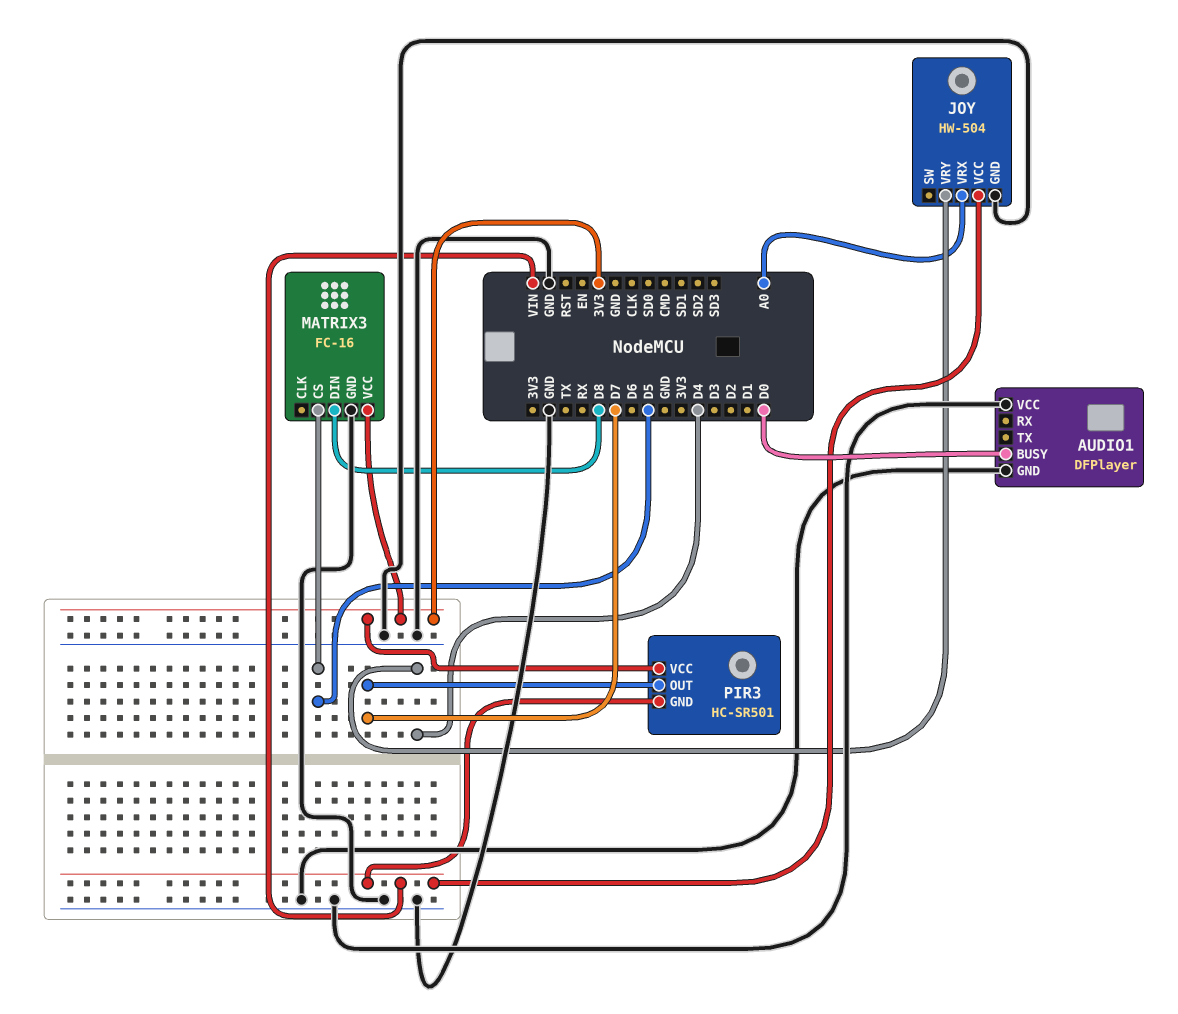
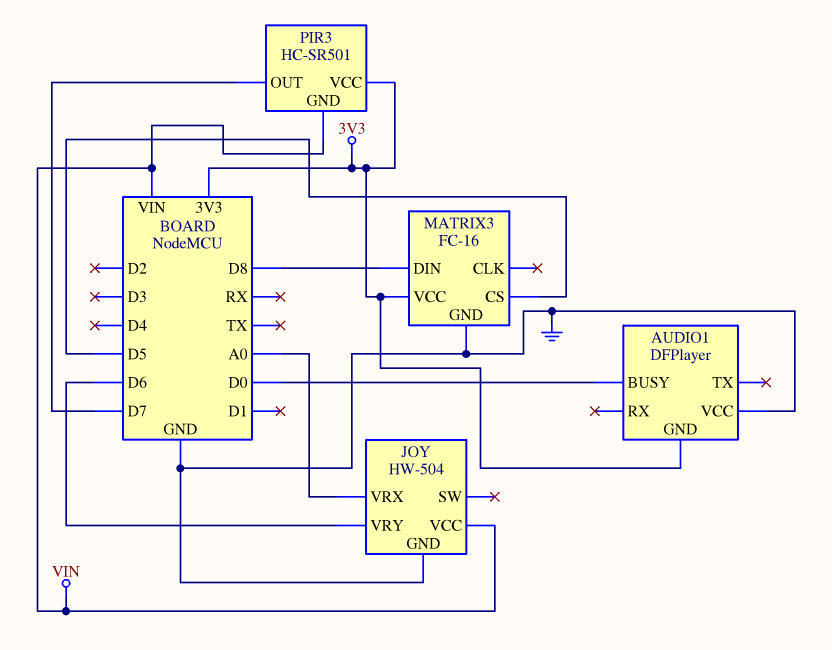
AUDIO1 pin GND: GND -> 3V3
JOY pin VRY: D4 -> D6

